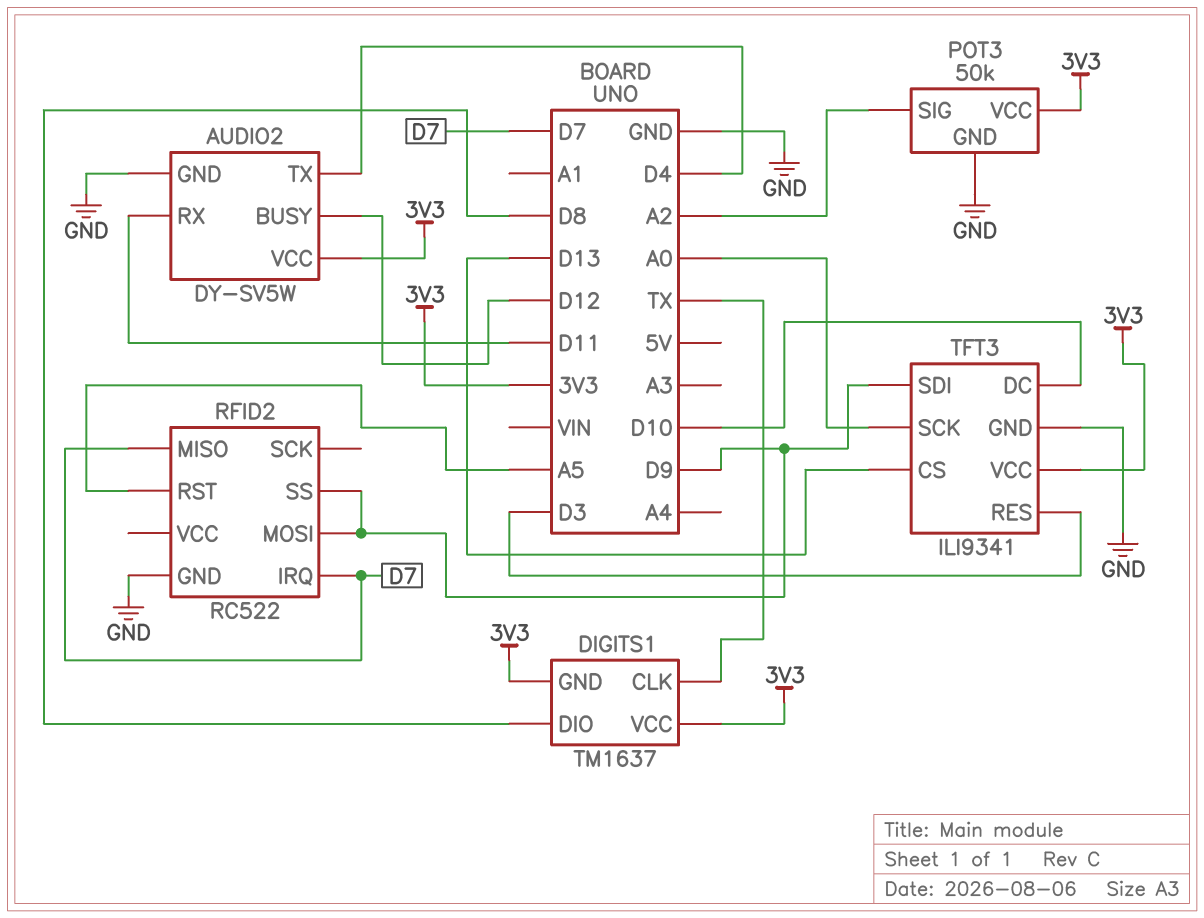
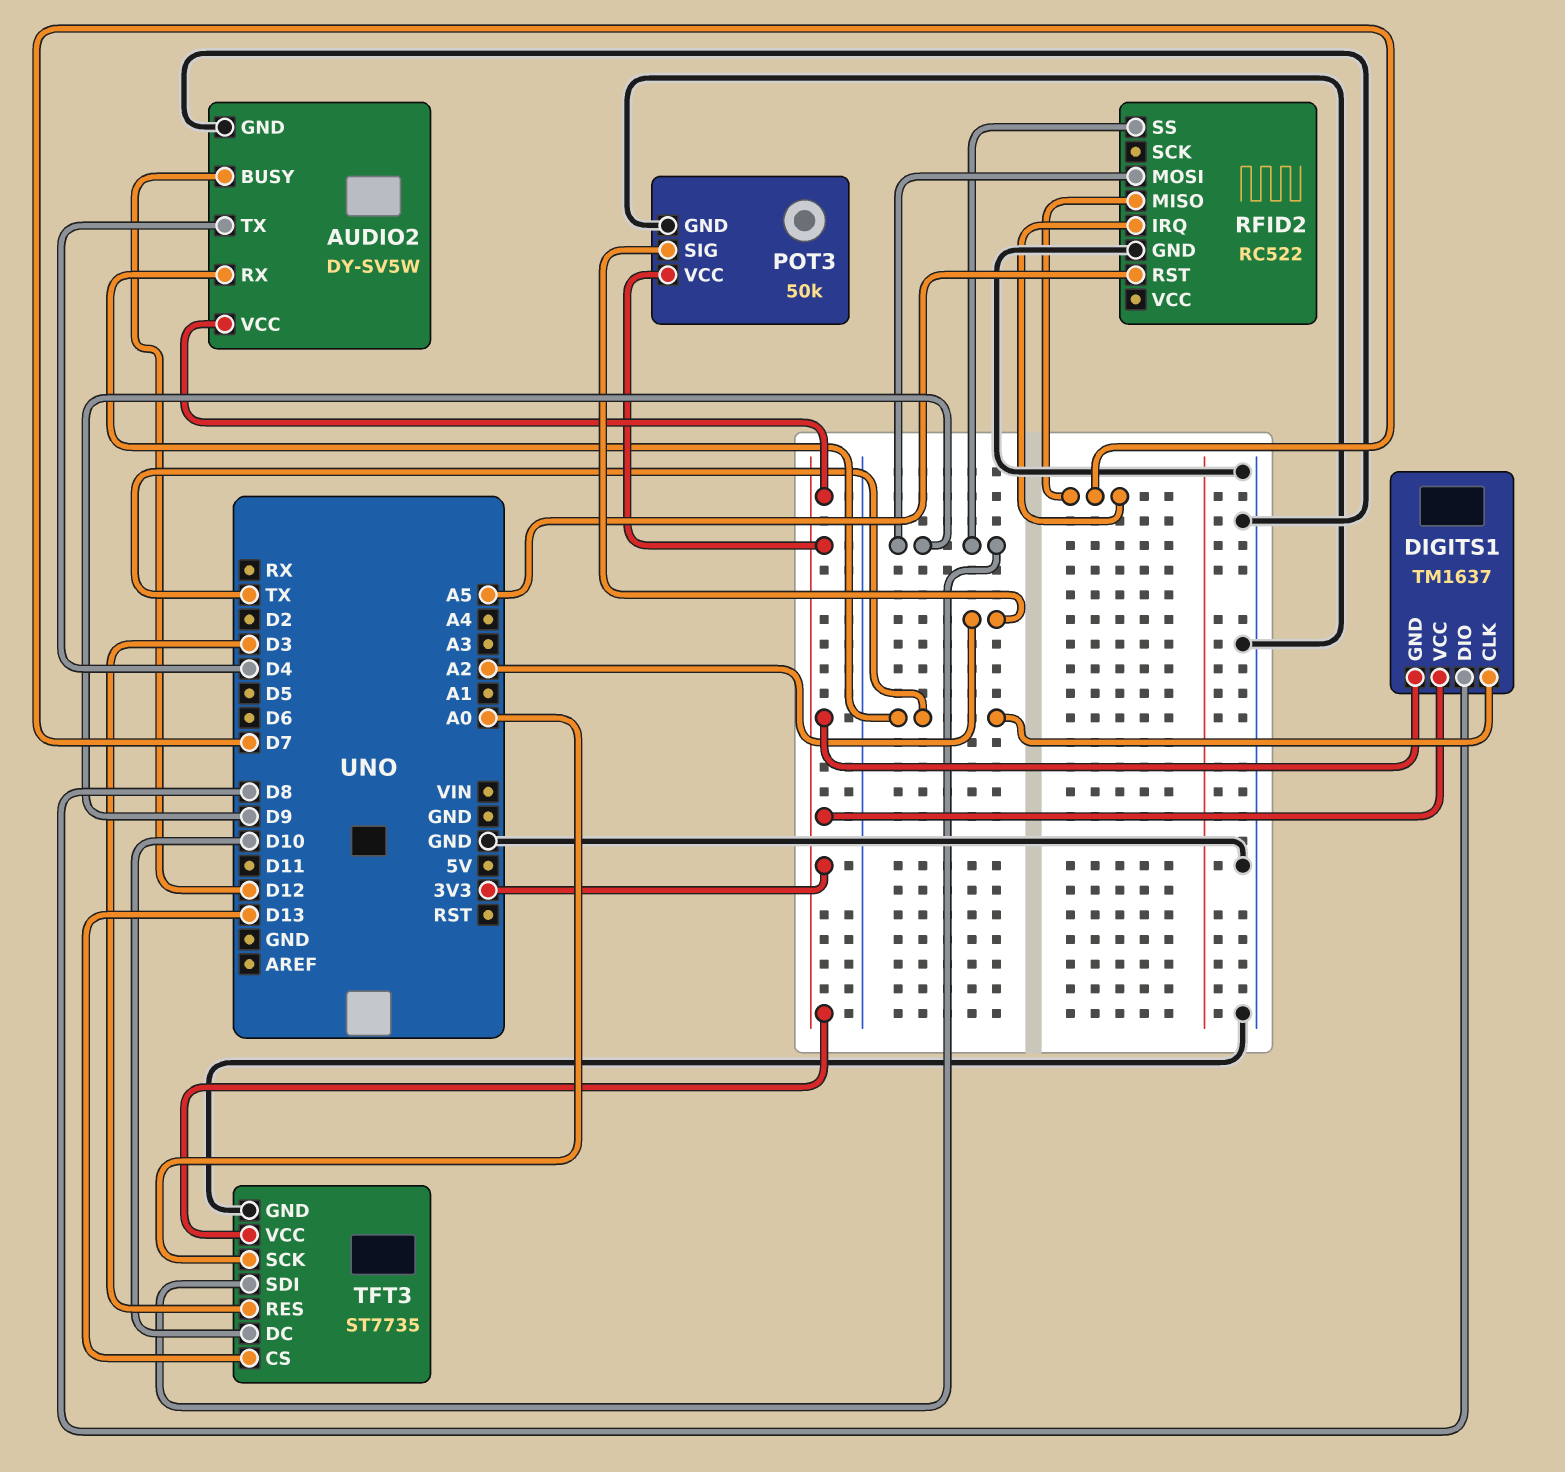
AUDIO2 pin RX: D11 -> TX
TFT3: ILI9341 -> ST7735

